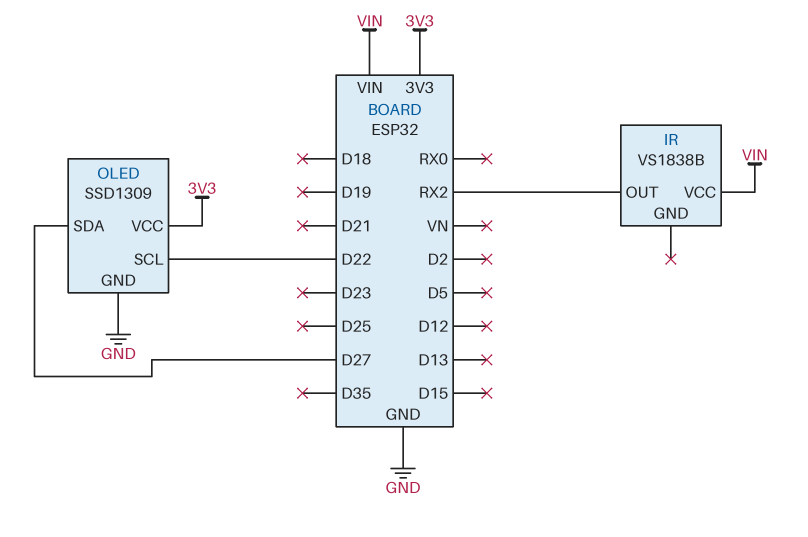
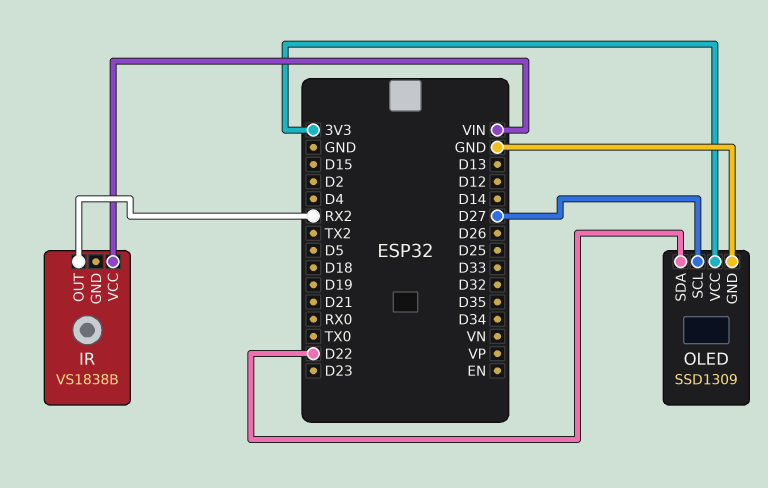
OLED pin SCL: D22 -> D27
OLED pin SDA: D27 -> D22

